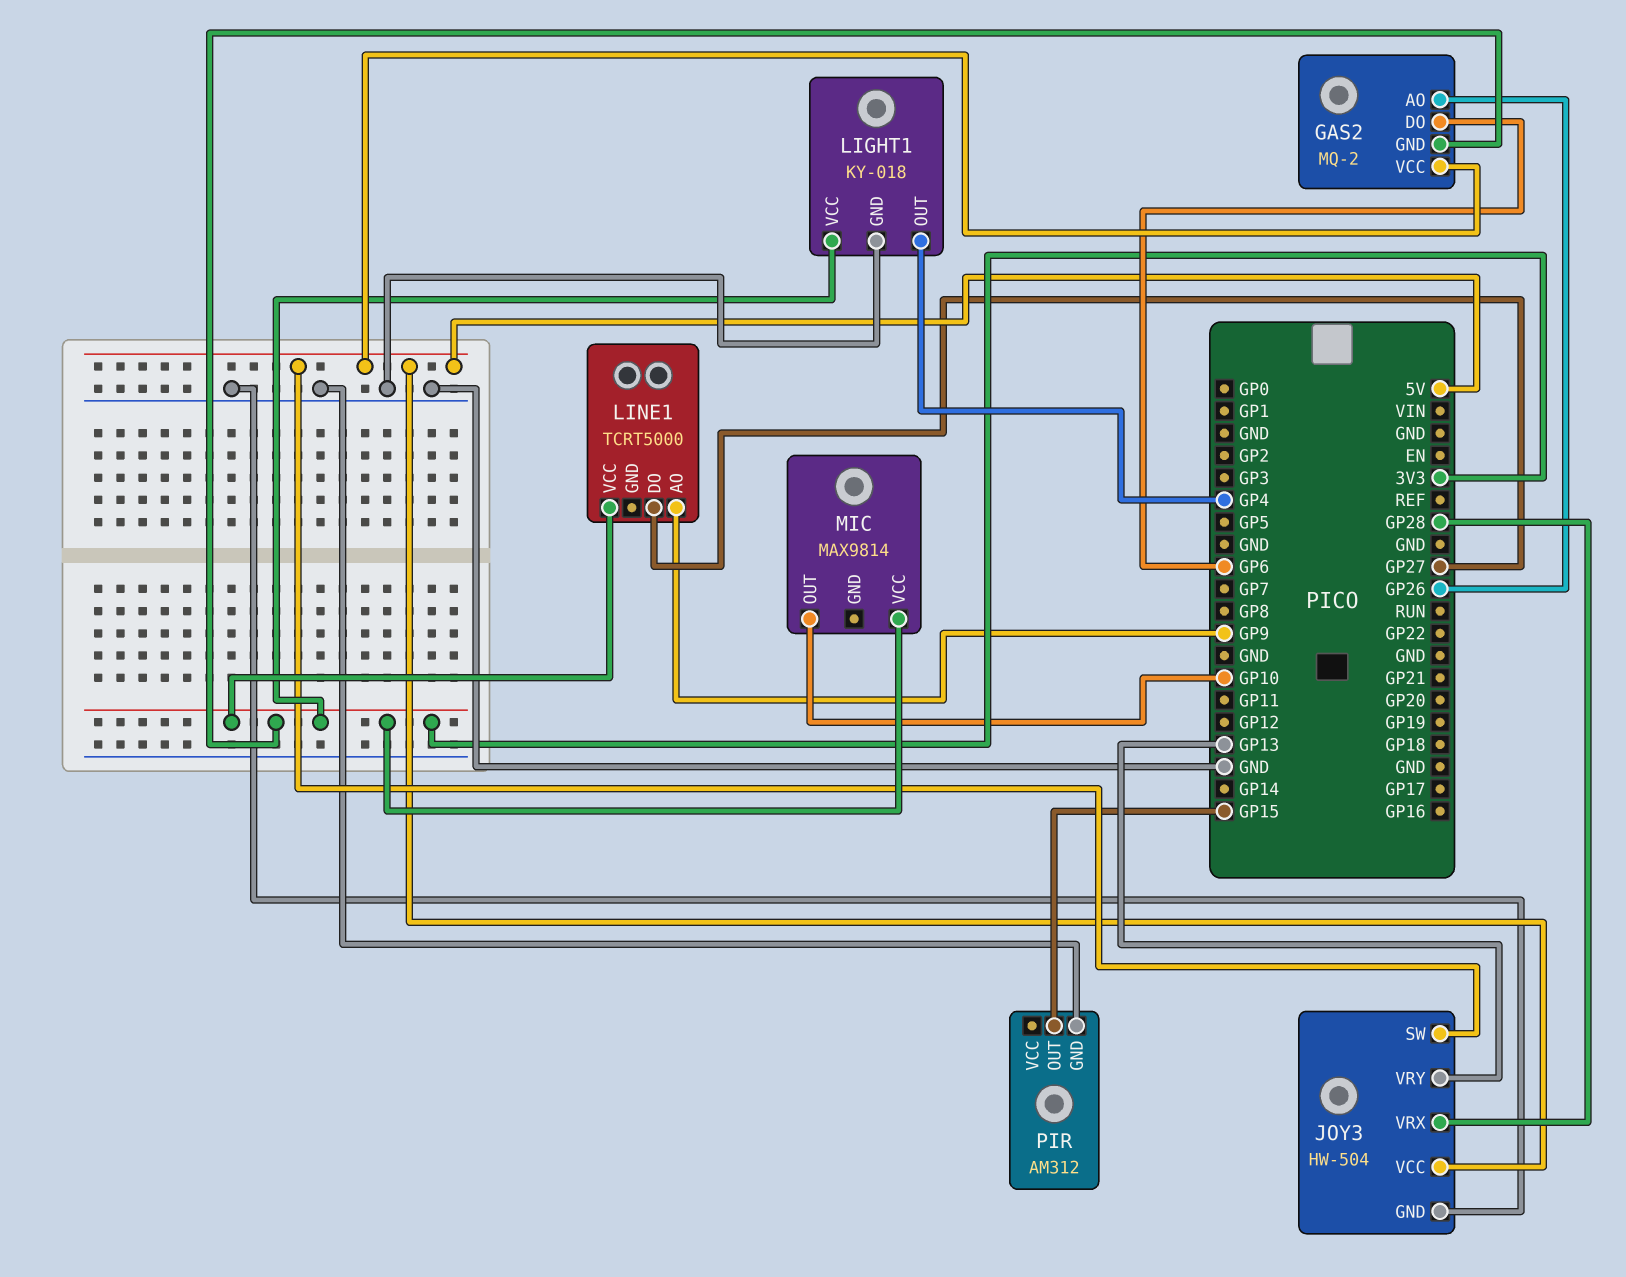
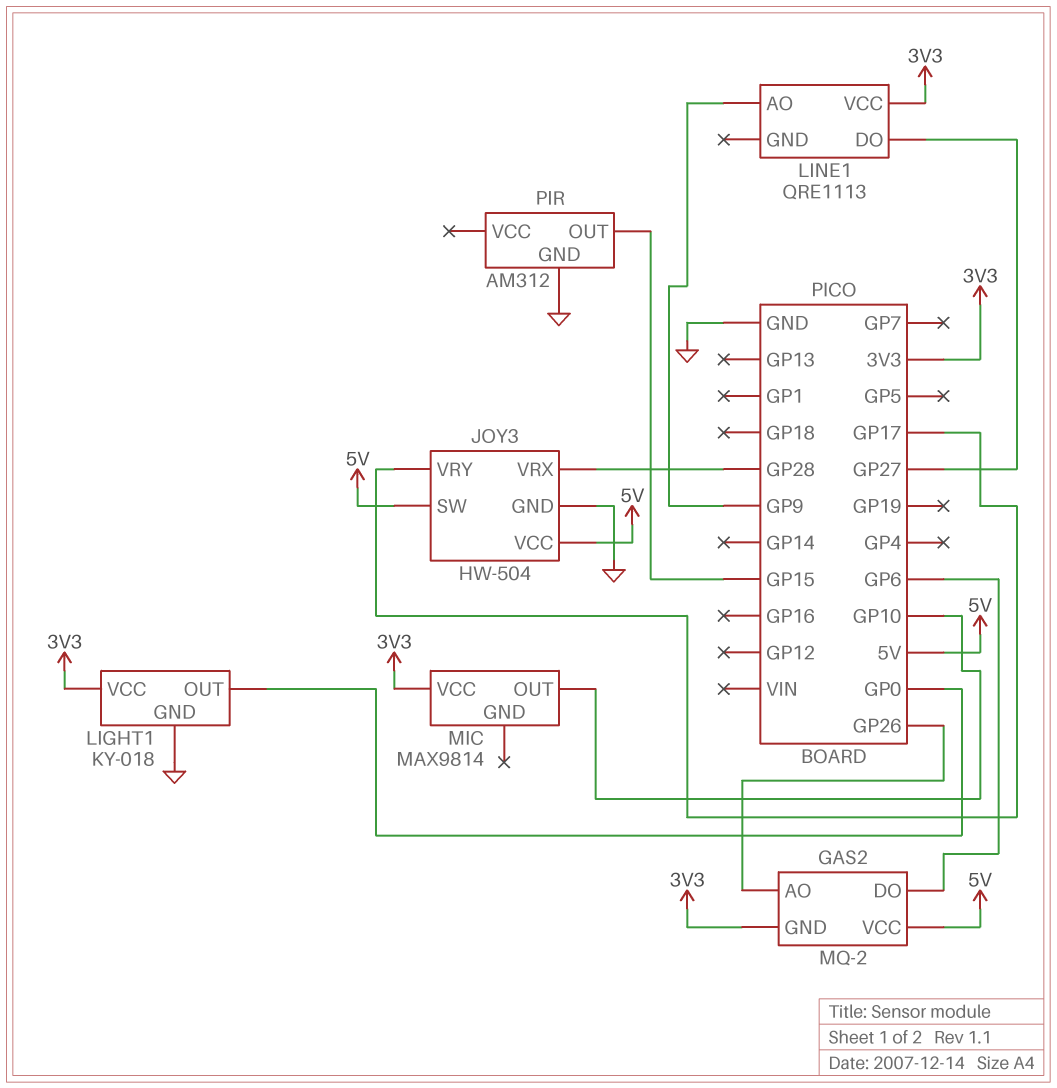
JOY3 pin VRY: GP13 -> GP17
LIGHT1 pin OUT: GP4 -> GP0
LINE1: TCRT5000 -> QRE1113

